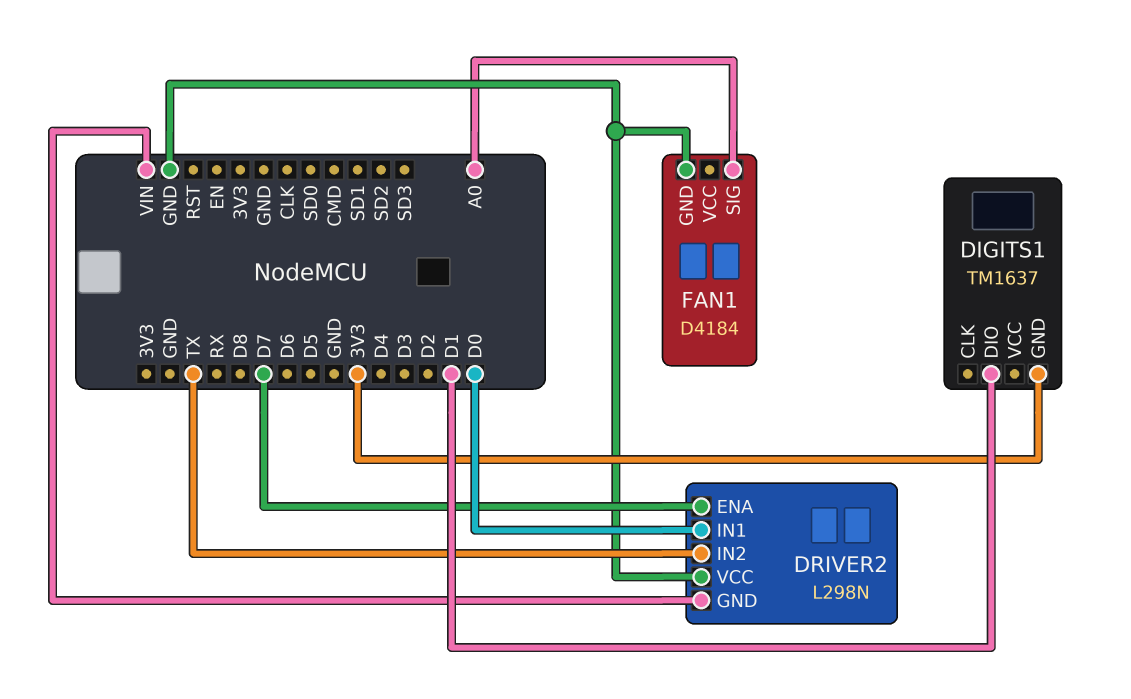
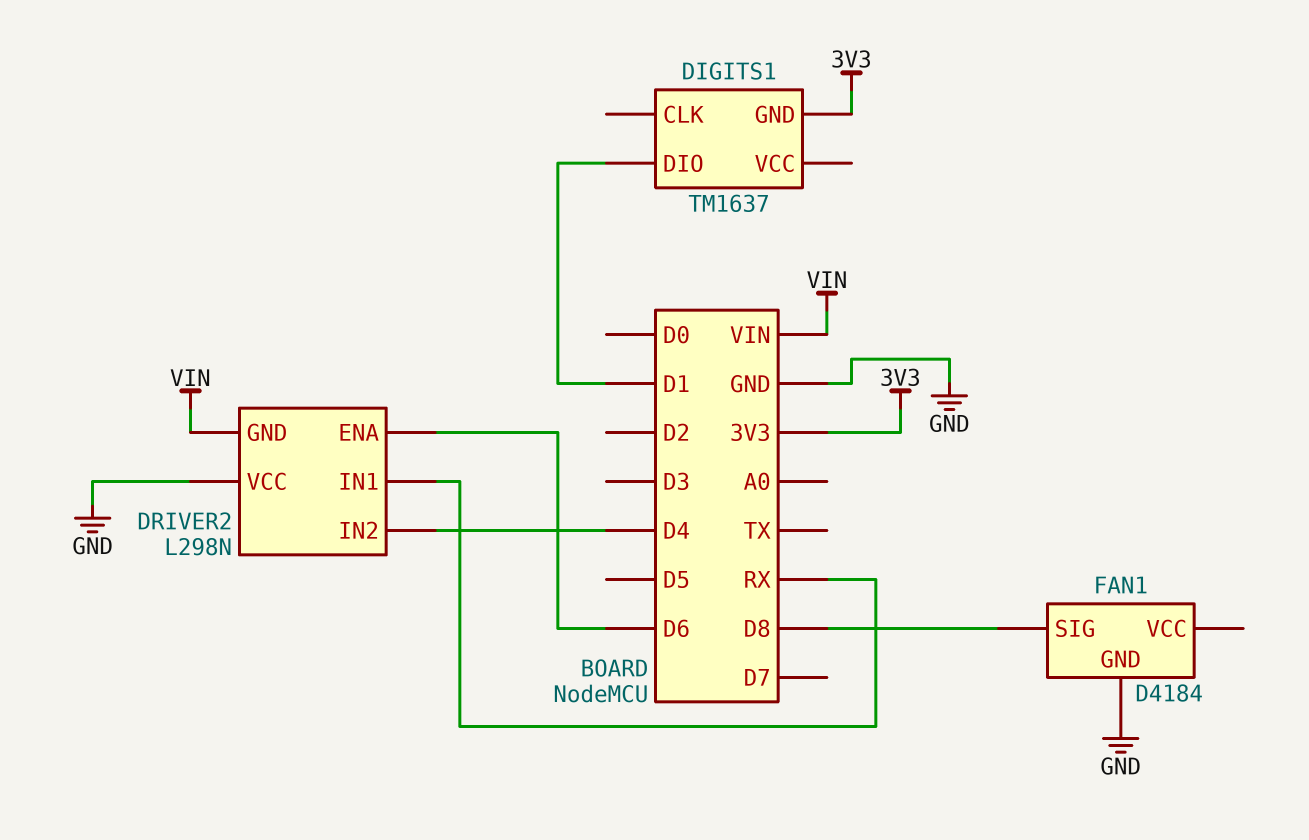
DRIVER2 pin ENA: D7 -> D6
DRIVER2 pin IN1: D0 -> RX
DRIVER2 pin IN2: TX -> D4
FAN1 pin SIG: A0 -> D8

